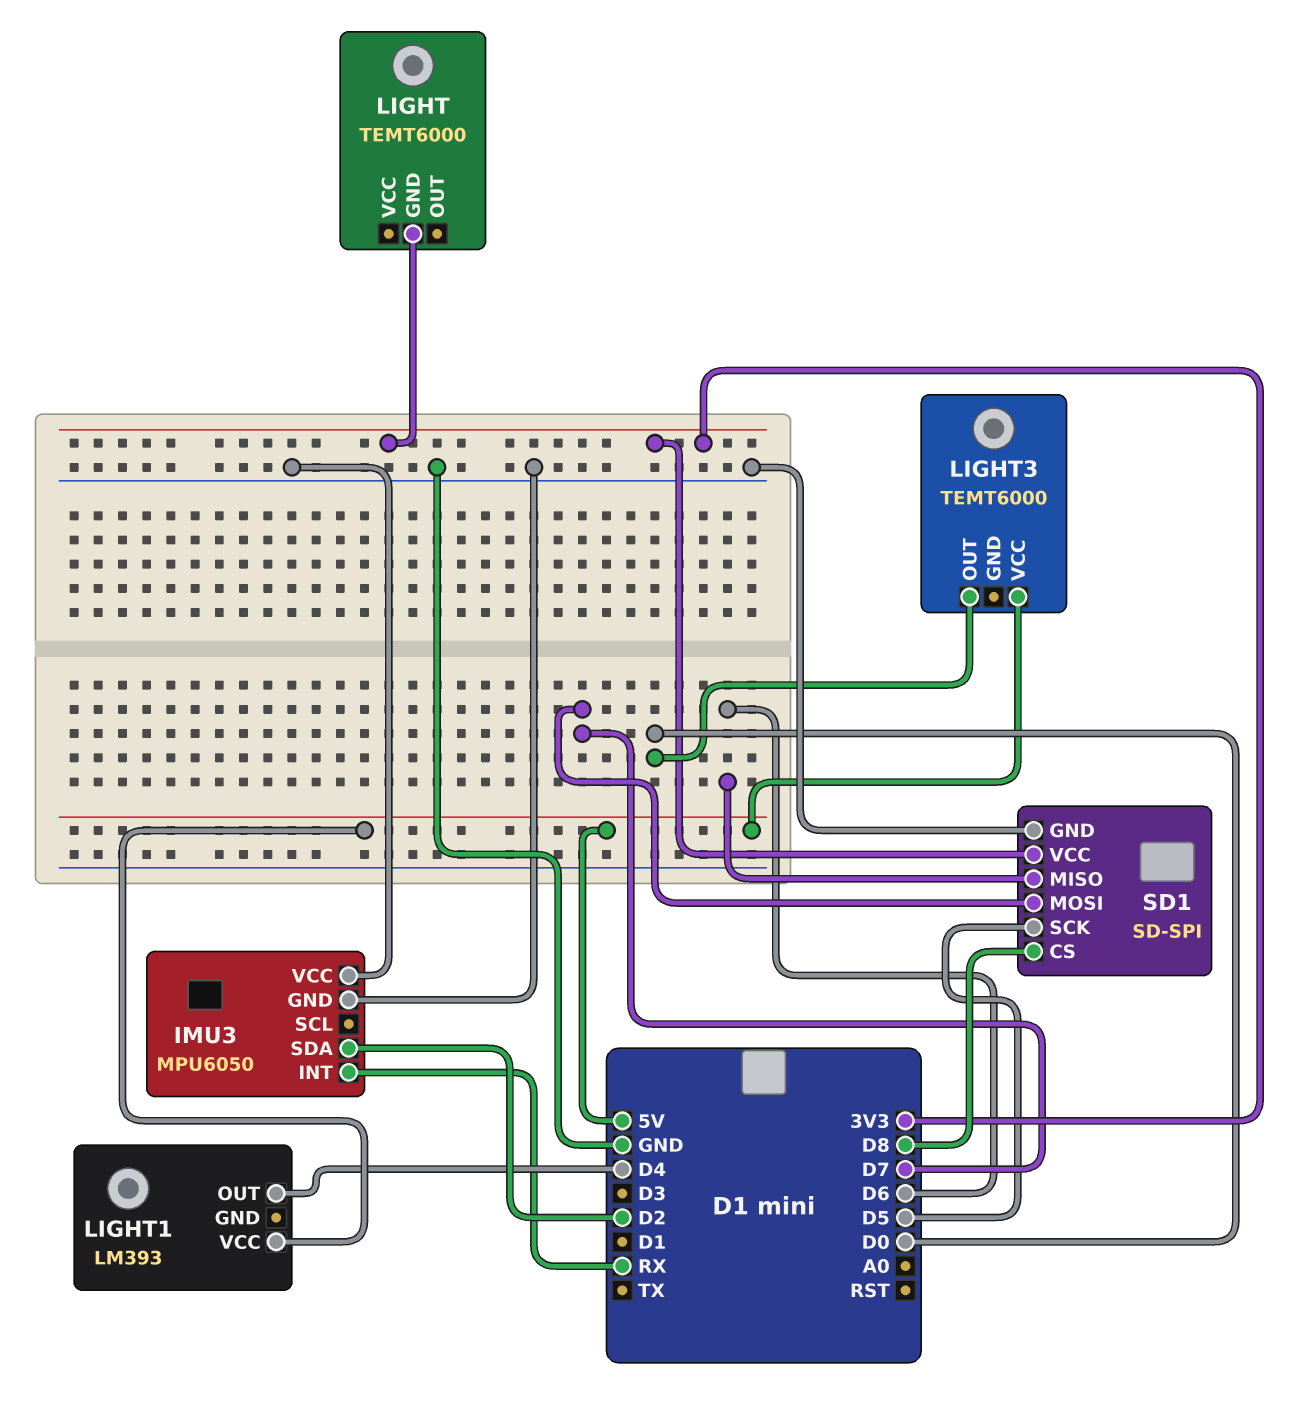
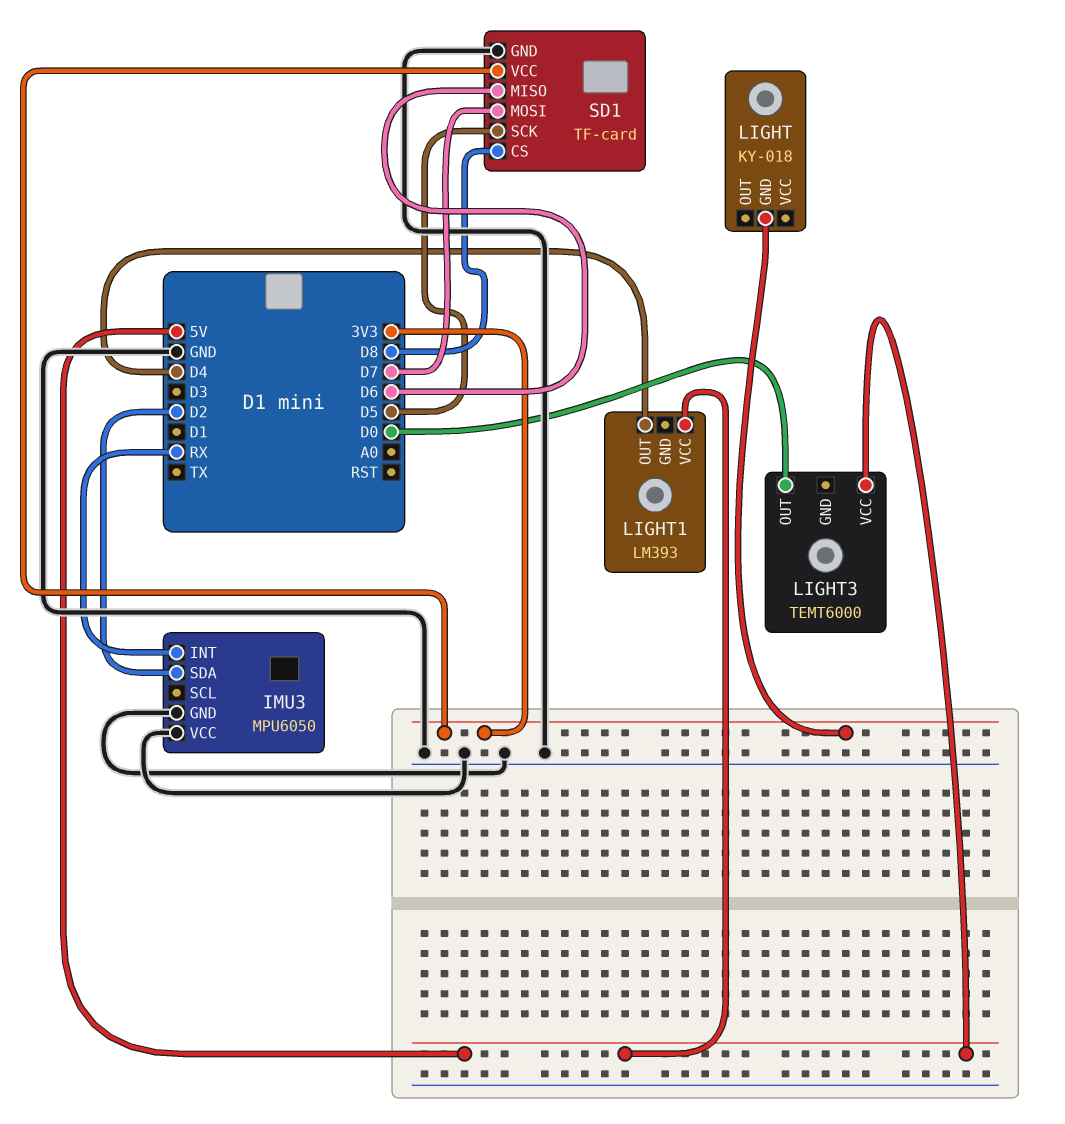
LIGHT: TEMT6000 -> KY-018
SD1: SD-SPI -> TF-card

